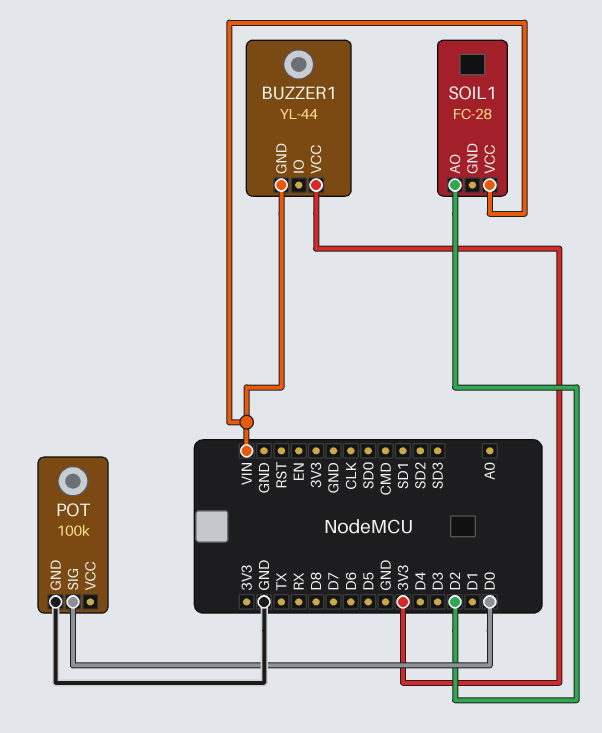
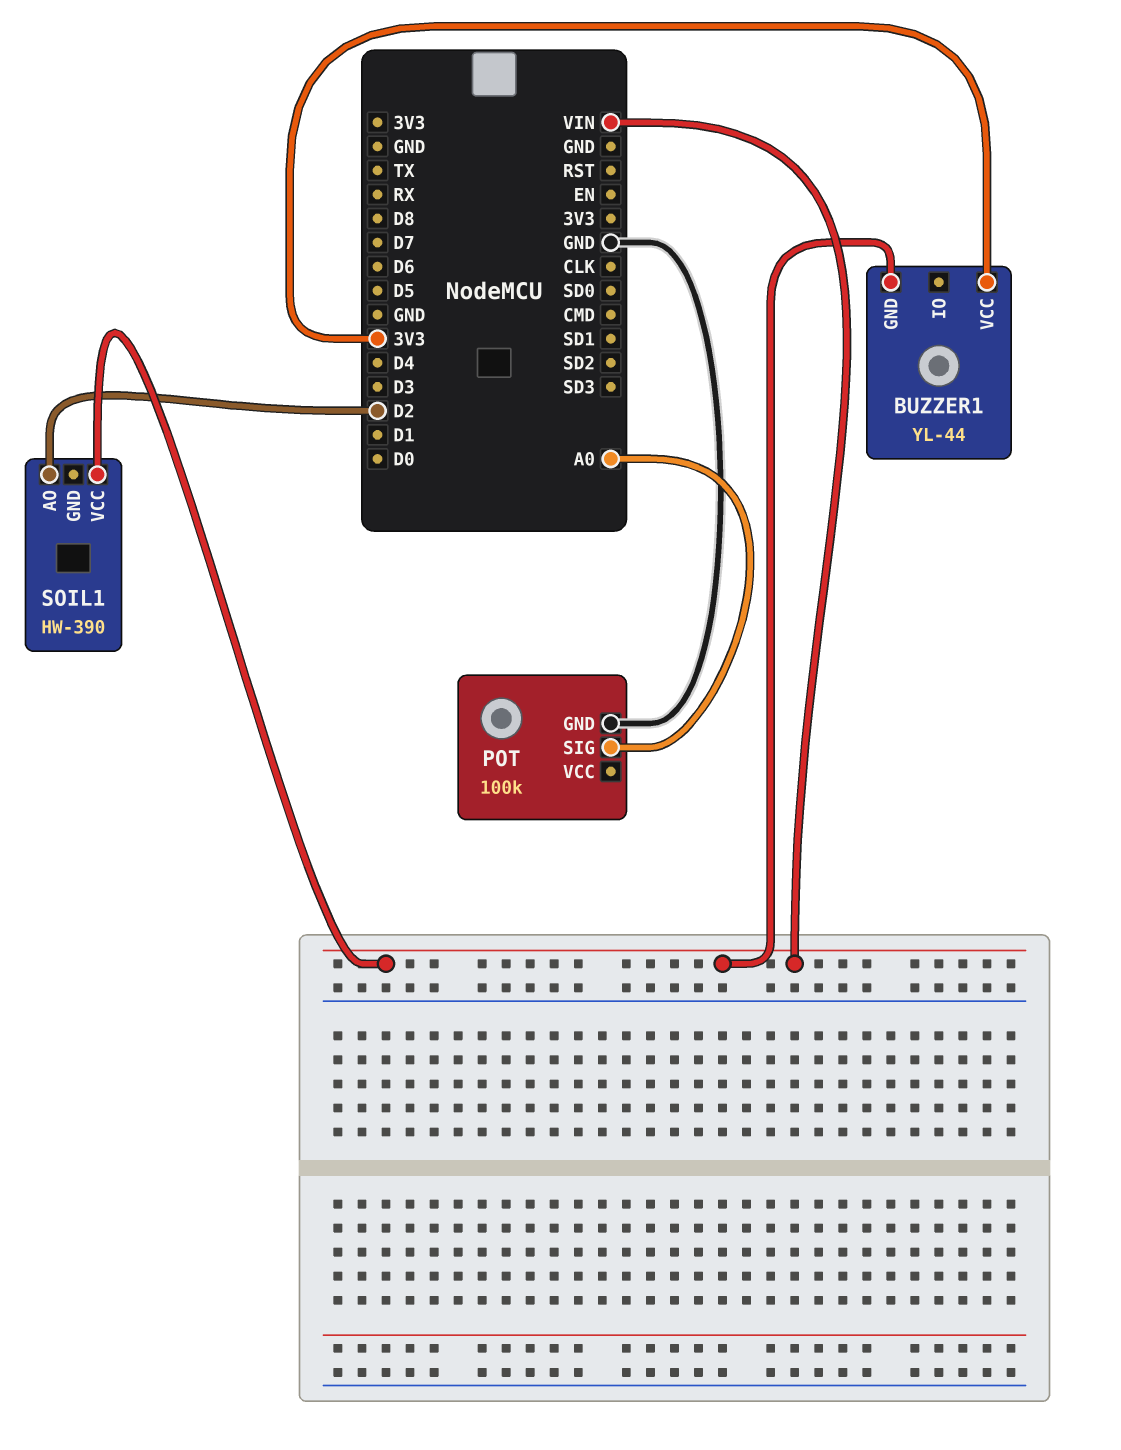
POT pin SIG: D0 -> A0
SOIL1: FC-28 -> HW-390

